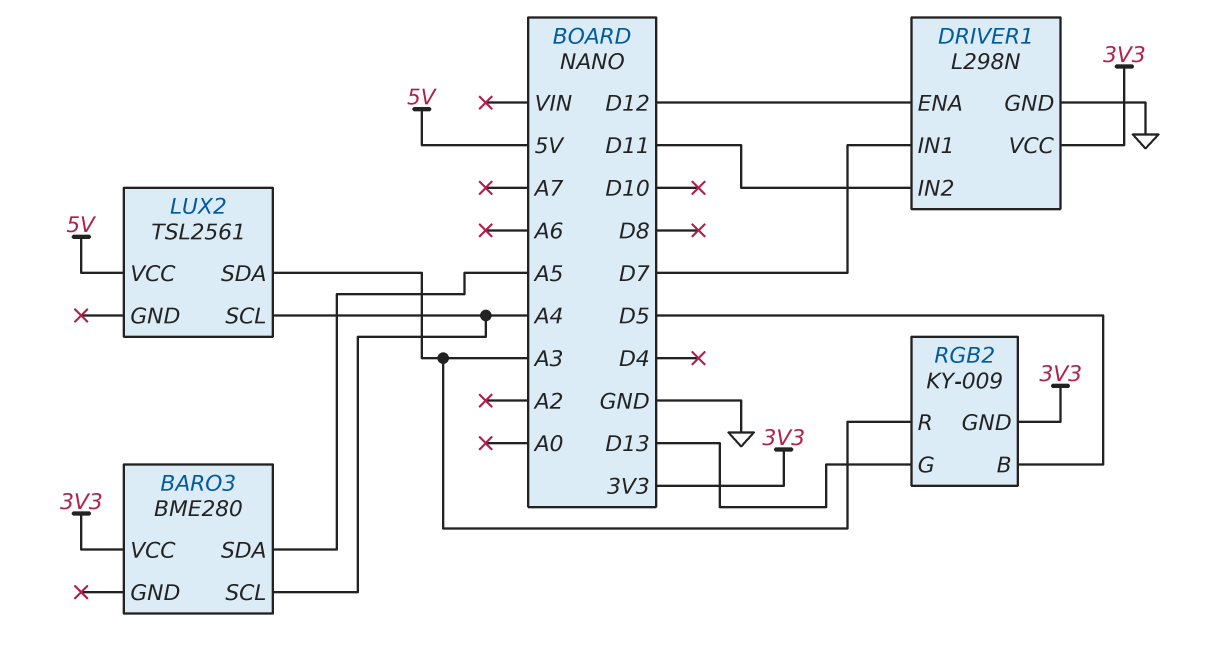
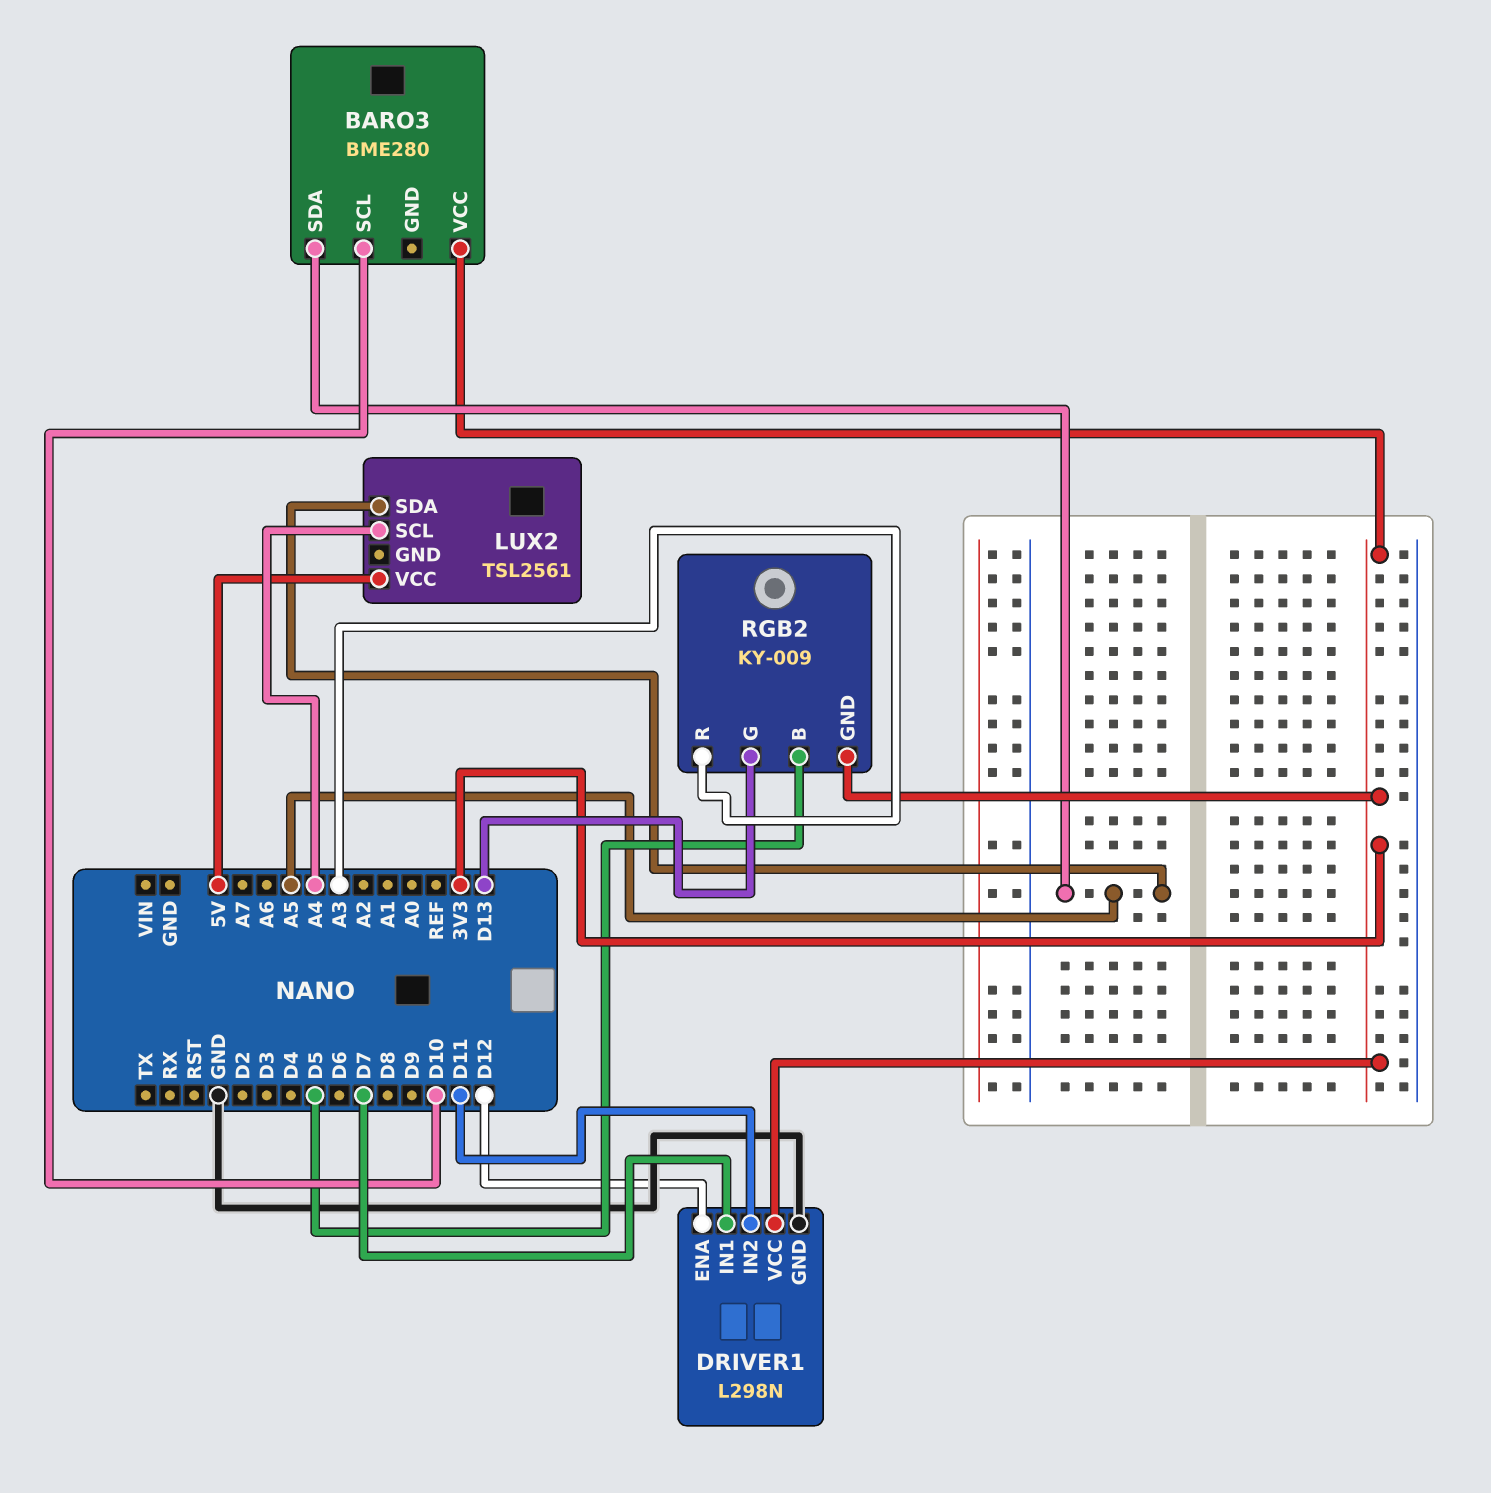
BARO3 pin SCL: A4 -> D10
LUX2 pin SDA: A3 -> A5

